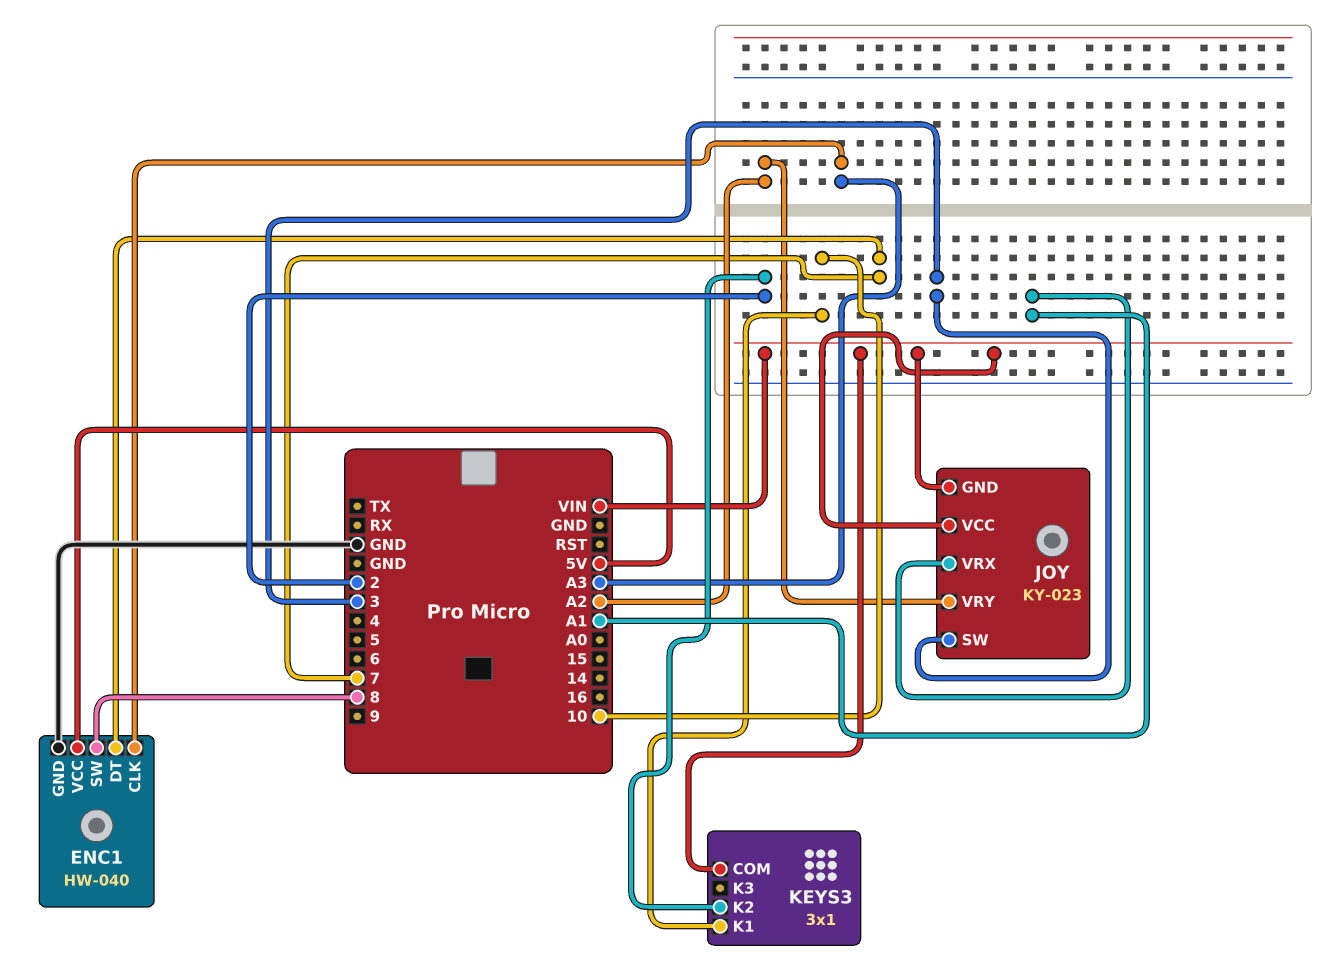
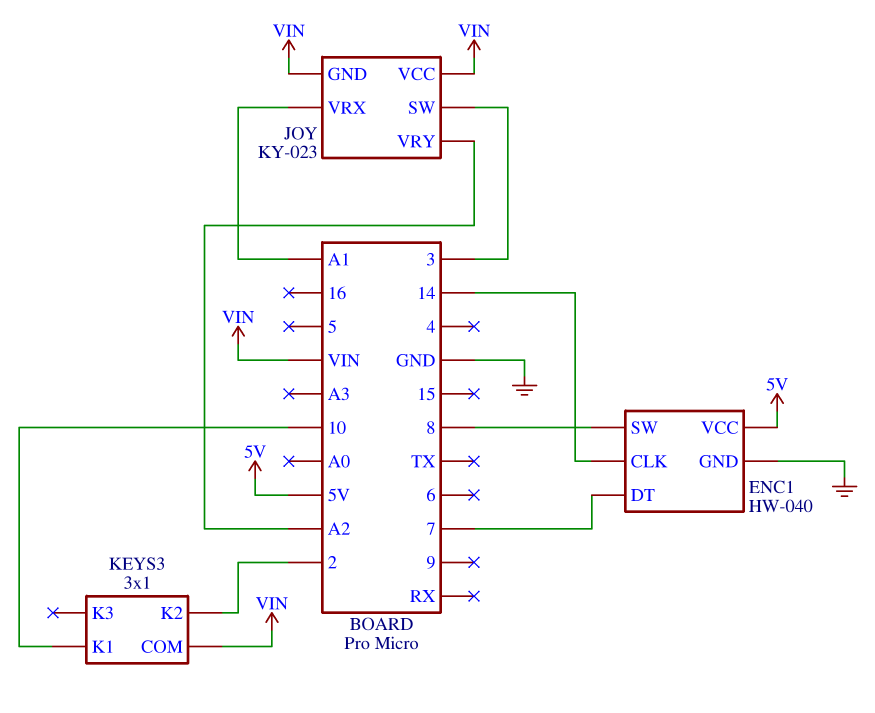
ENC1 pin CLK: A3 -> 14

